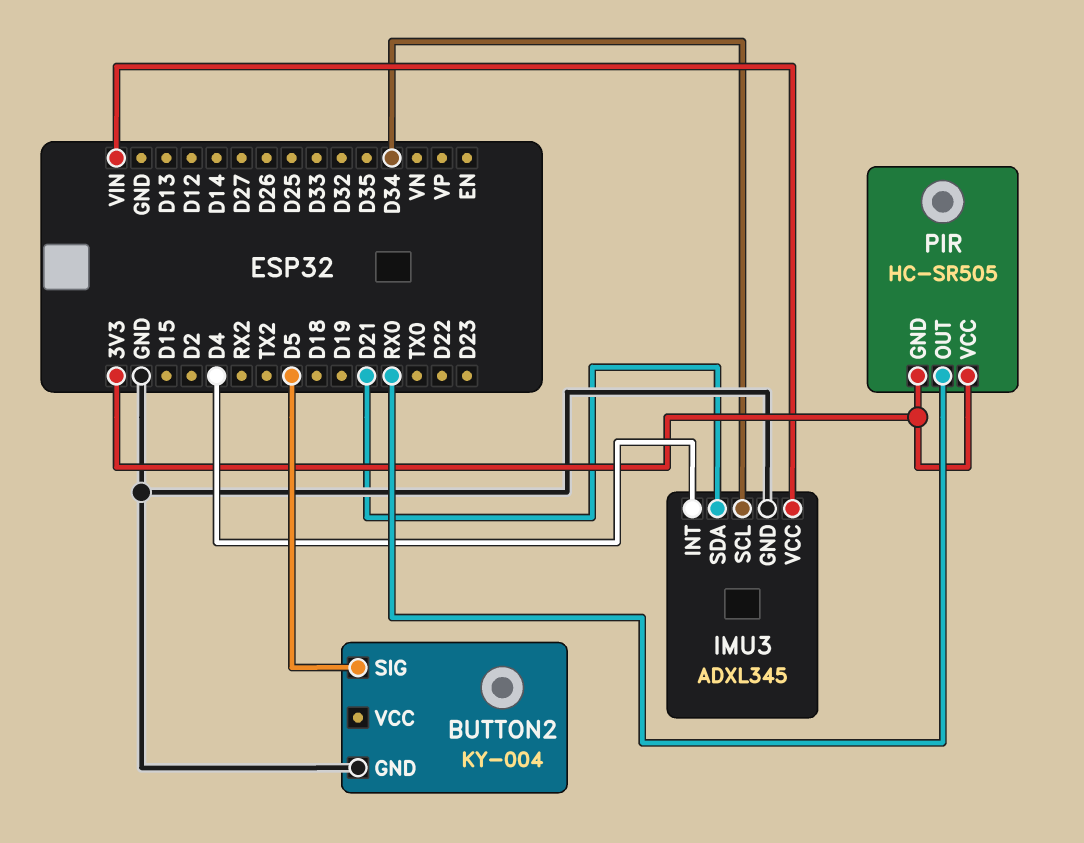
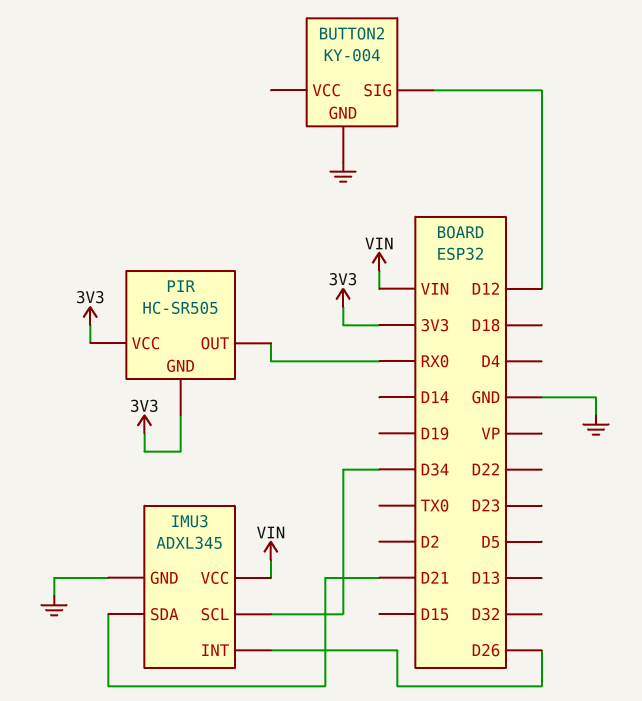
BUTTON2 pin SIG: D5 -> D12
IMU3 pin INT: D4 -> D26

